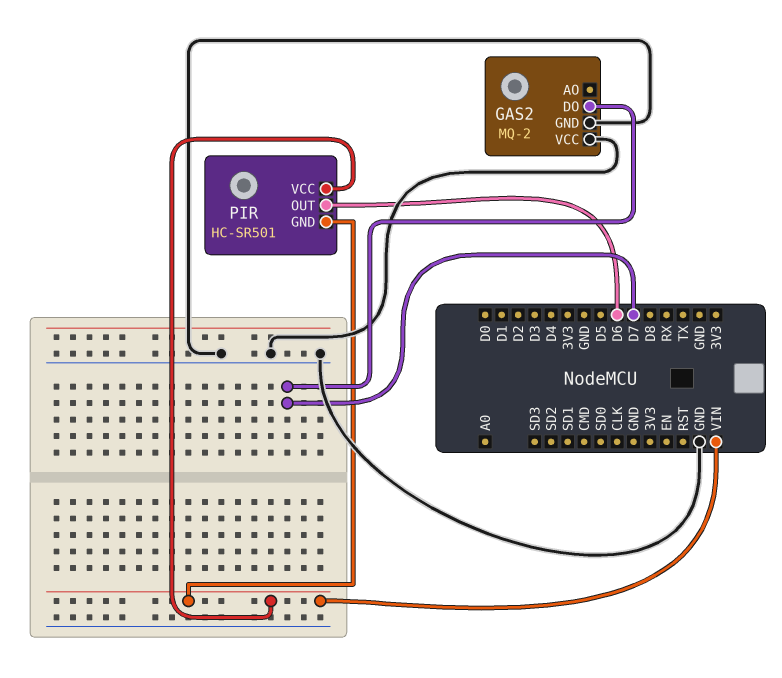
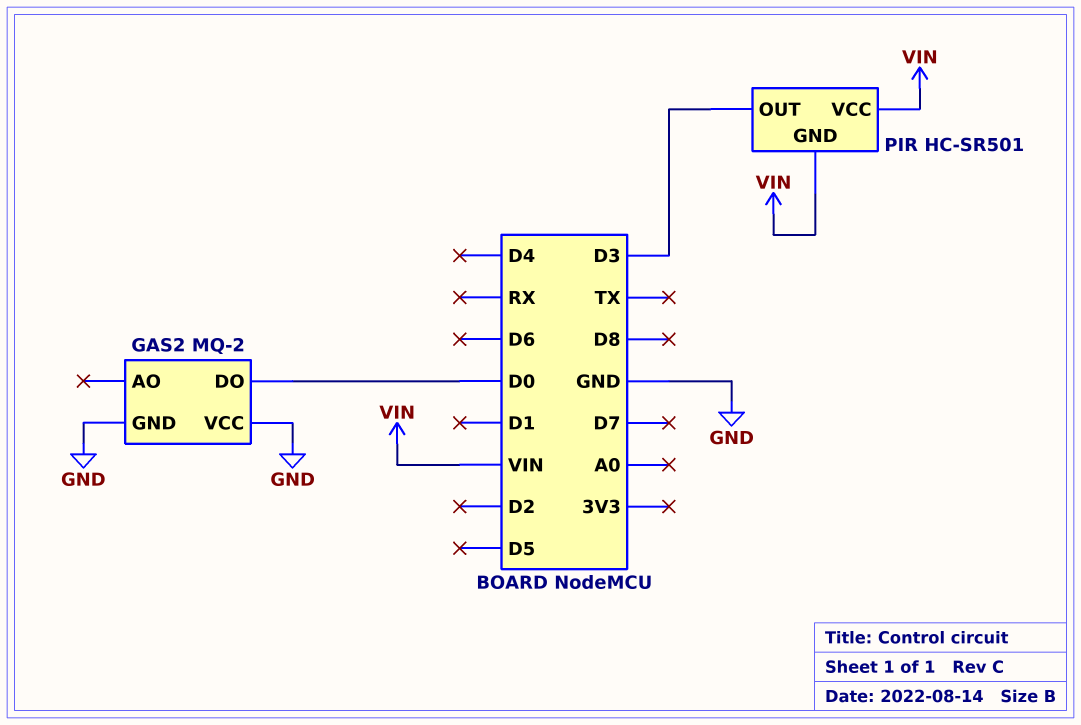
GAS2 pin DO: D7 -> D0
PIR pin OUT: D6 -> D3

